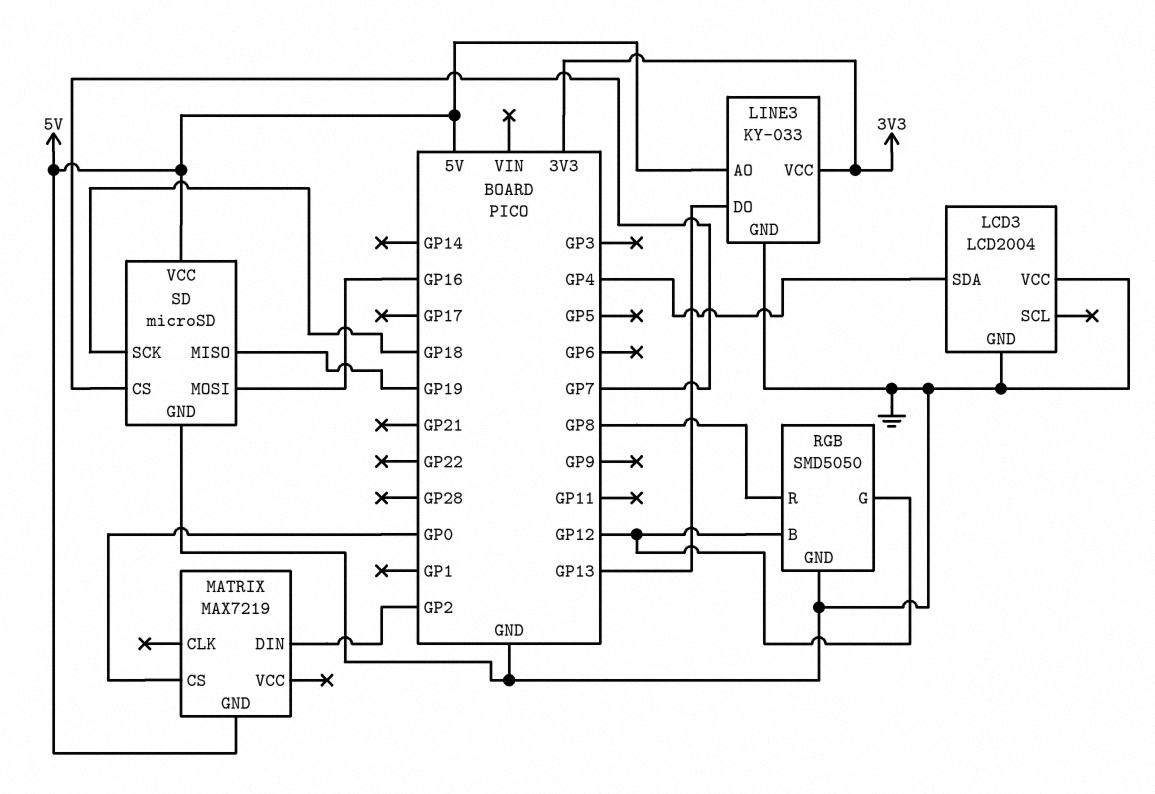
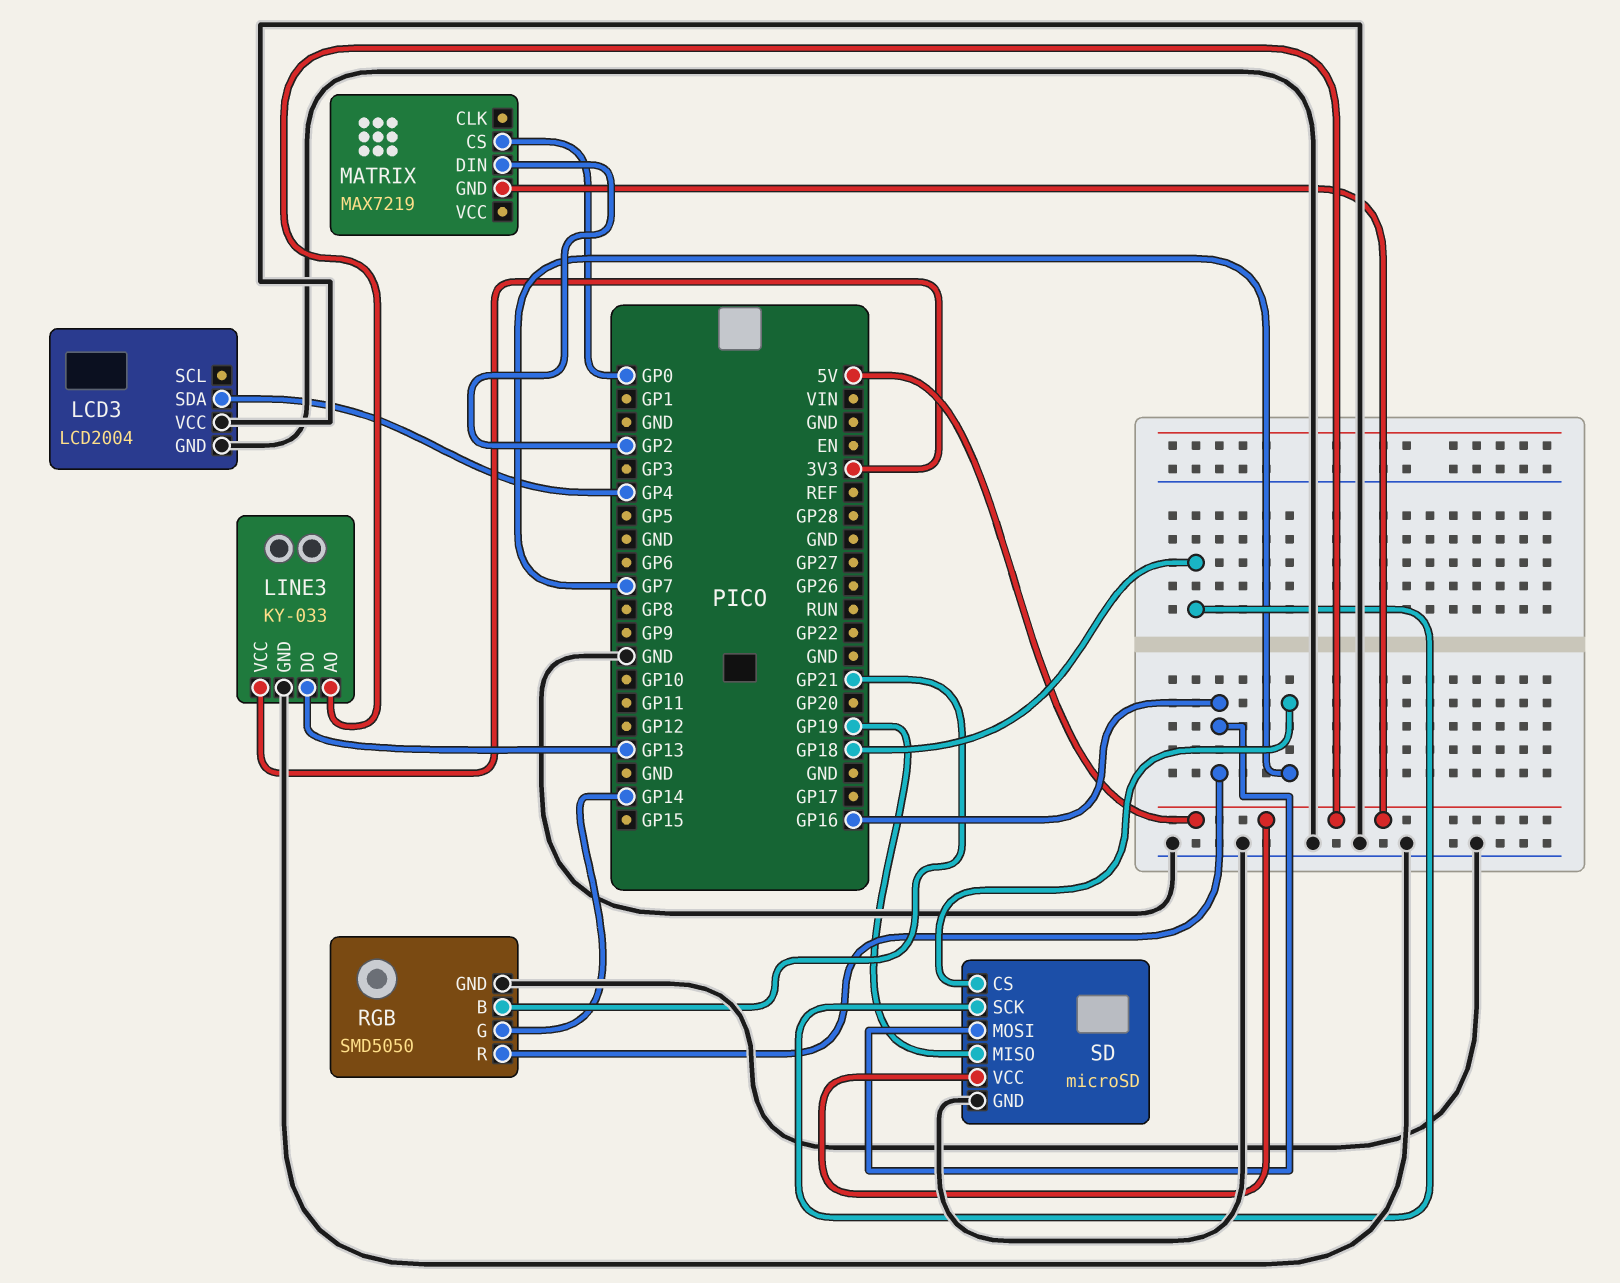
RGB pin B: GP12 -> GP21
RGB pin G: GP12 -> GP14
RGB pin R: GP8 -> GP16

